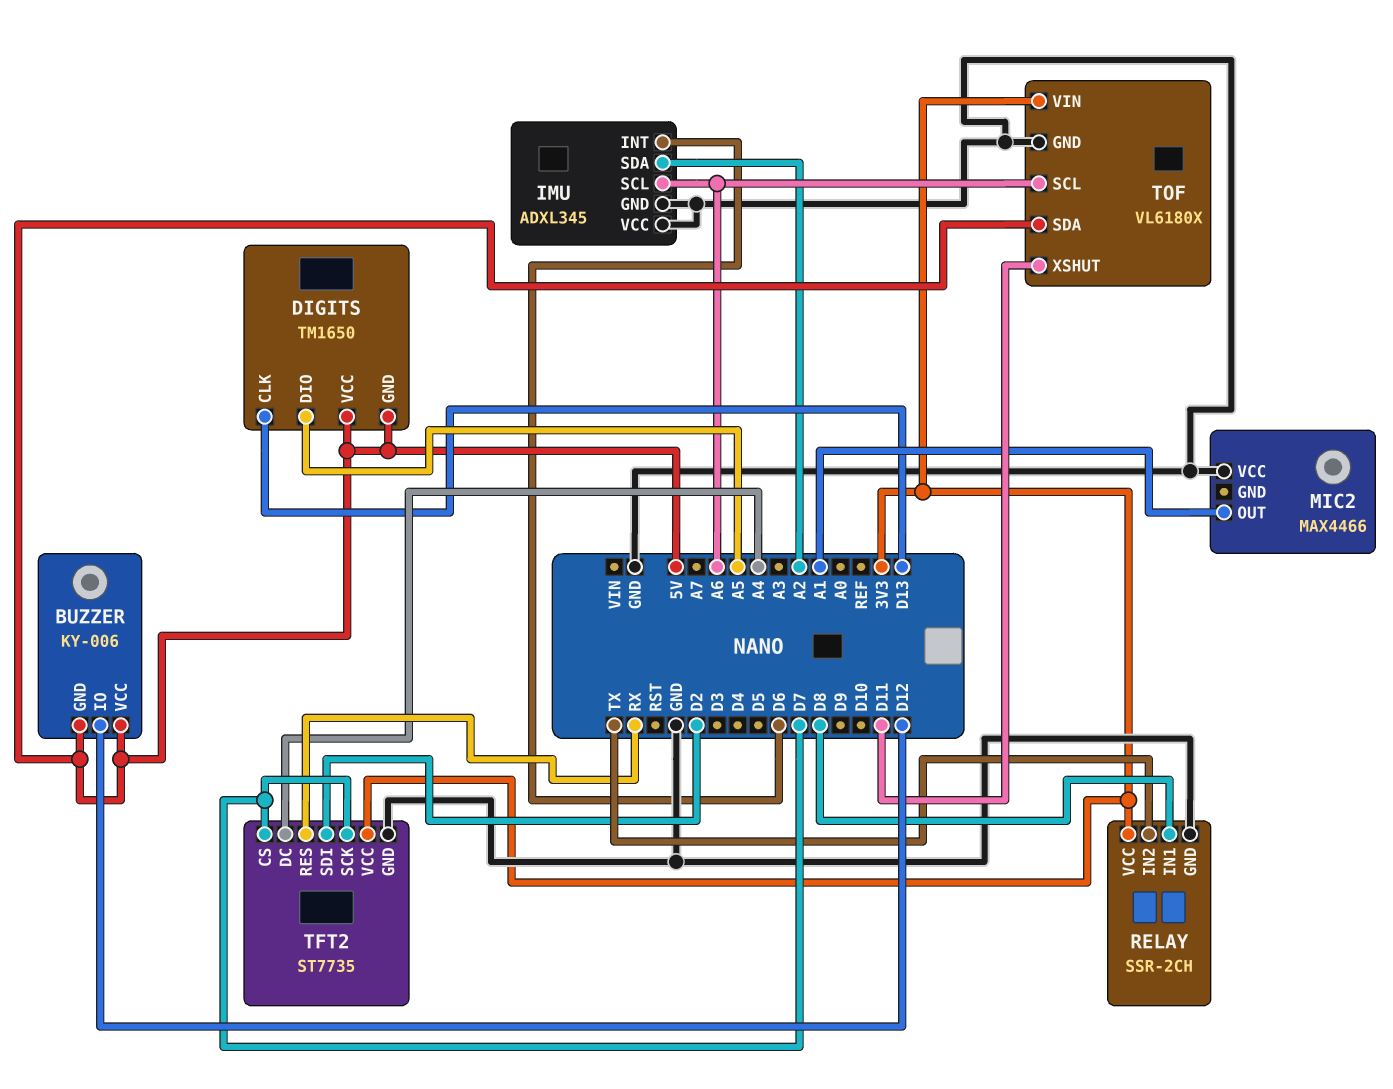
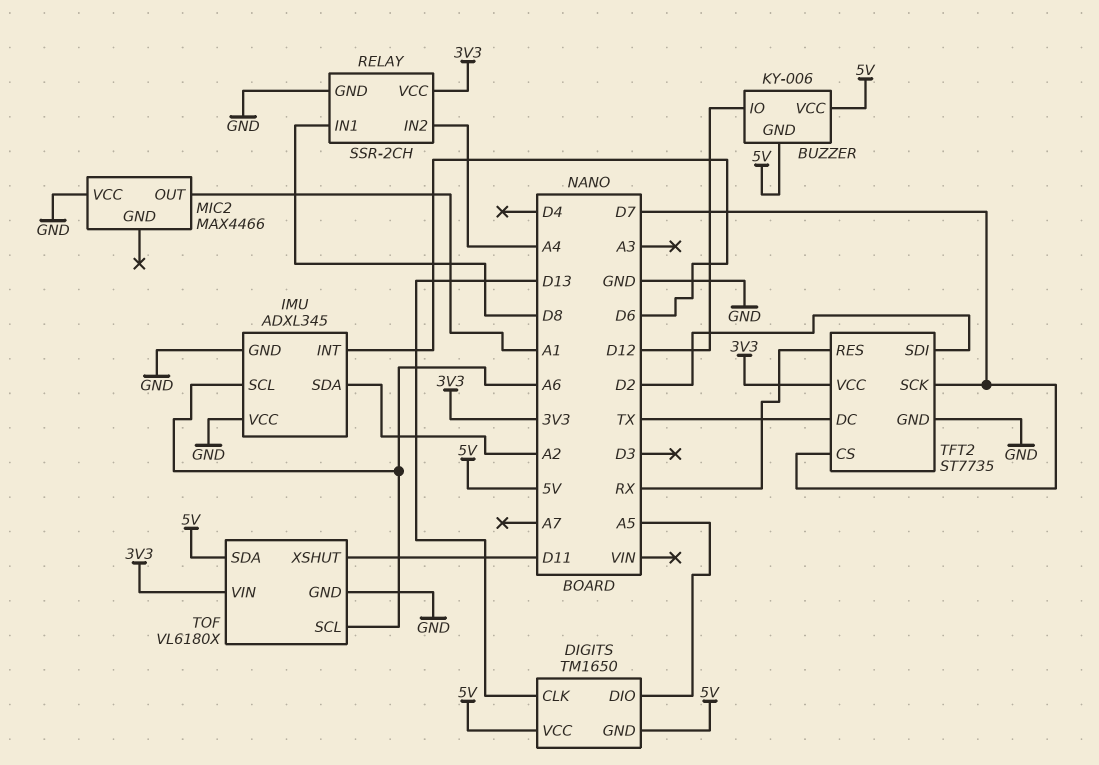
RELAY pin IN2: TX -> A4
TFT2 pin DC: A4 -> TX

